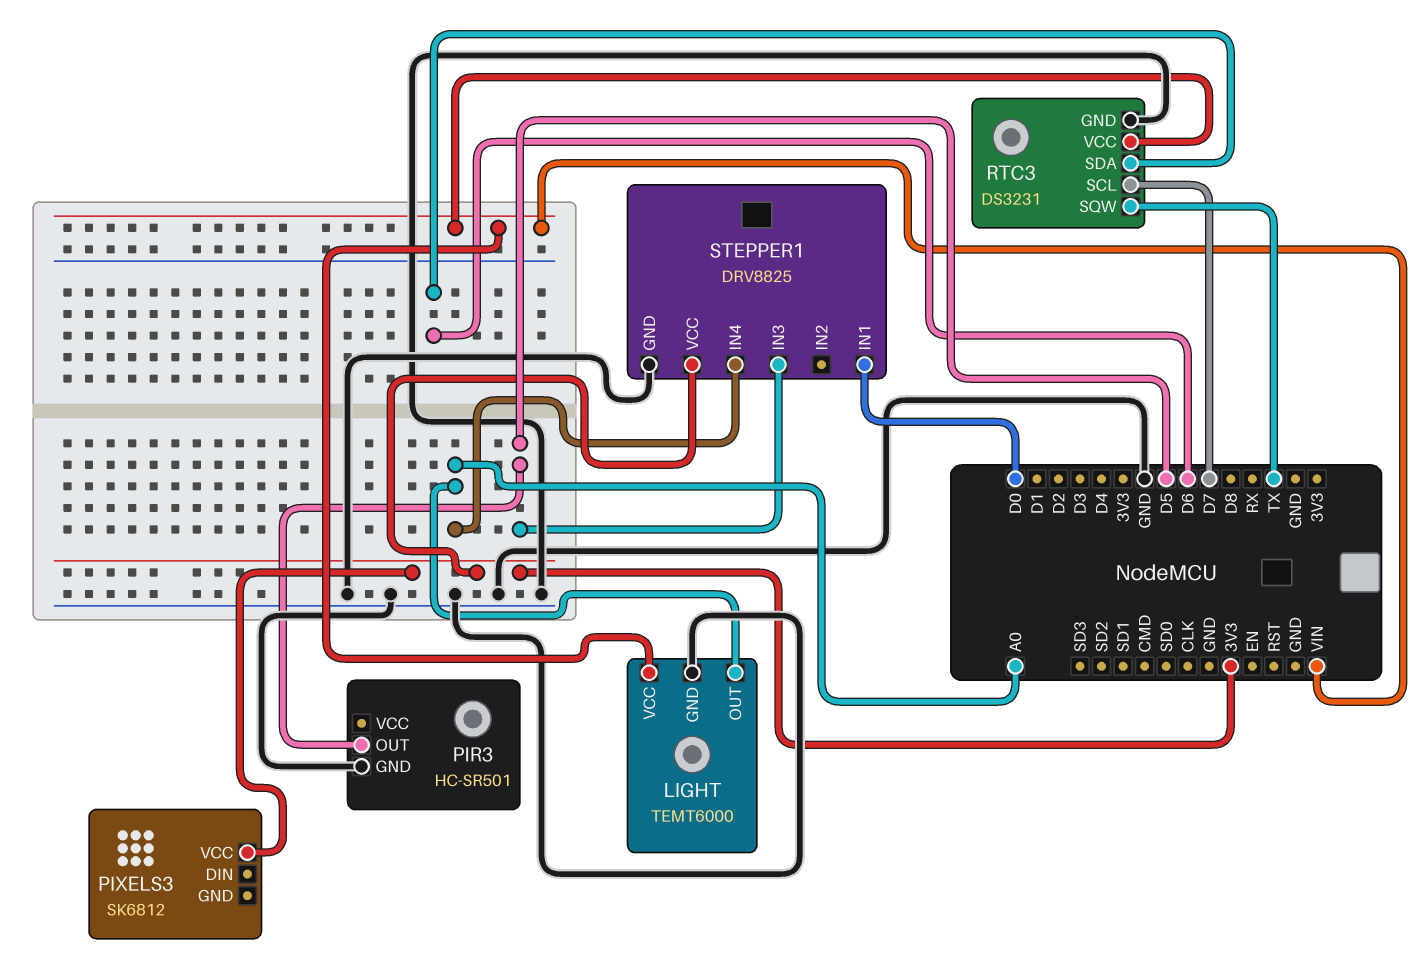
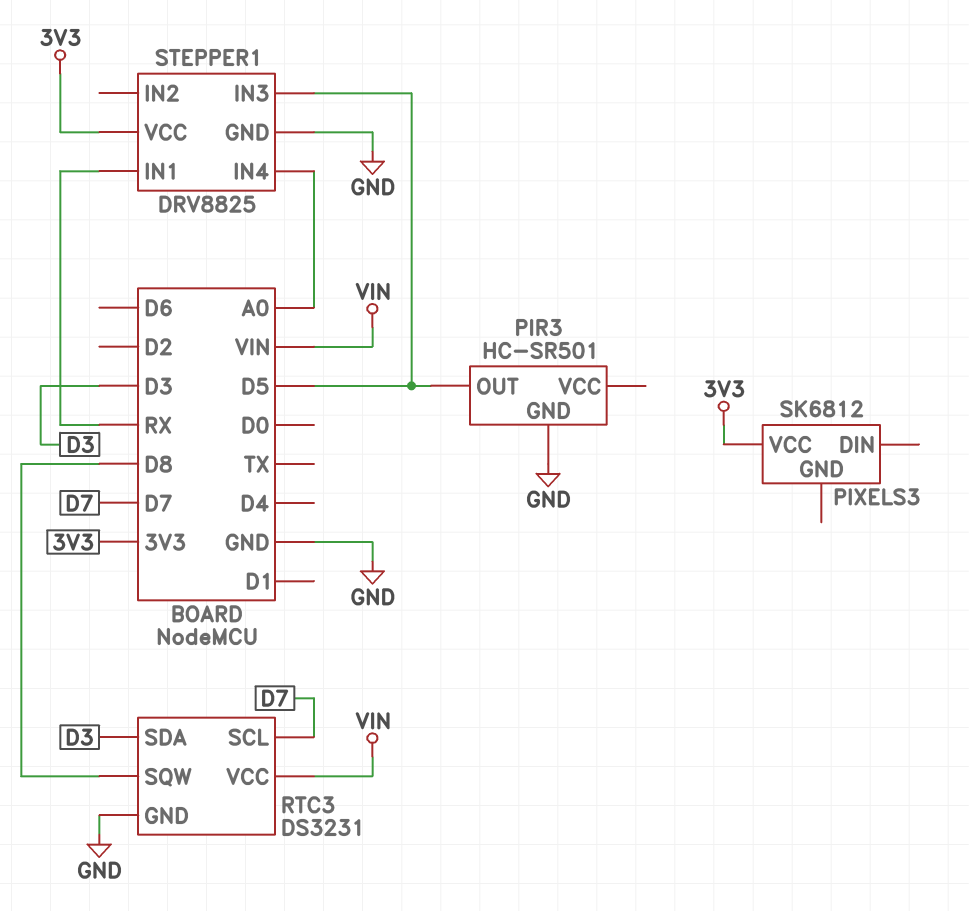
LIGHT: TEMT6000 -> none
LIGHT pin GND: GND -> none
LIGHT pin OUT: A0 -> none
LIGHT pin VCC: VIN -> none
RTC3 pin SDA: D6 -> D3
RTC3 pin SQW: TX -> D8
STEPPER1 pin IN1: D0 -> RX

